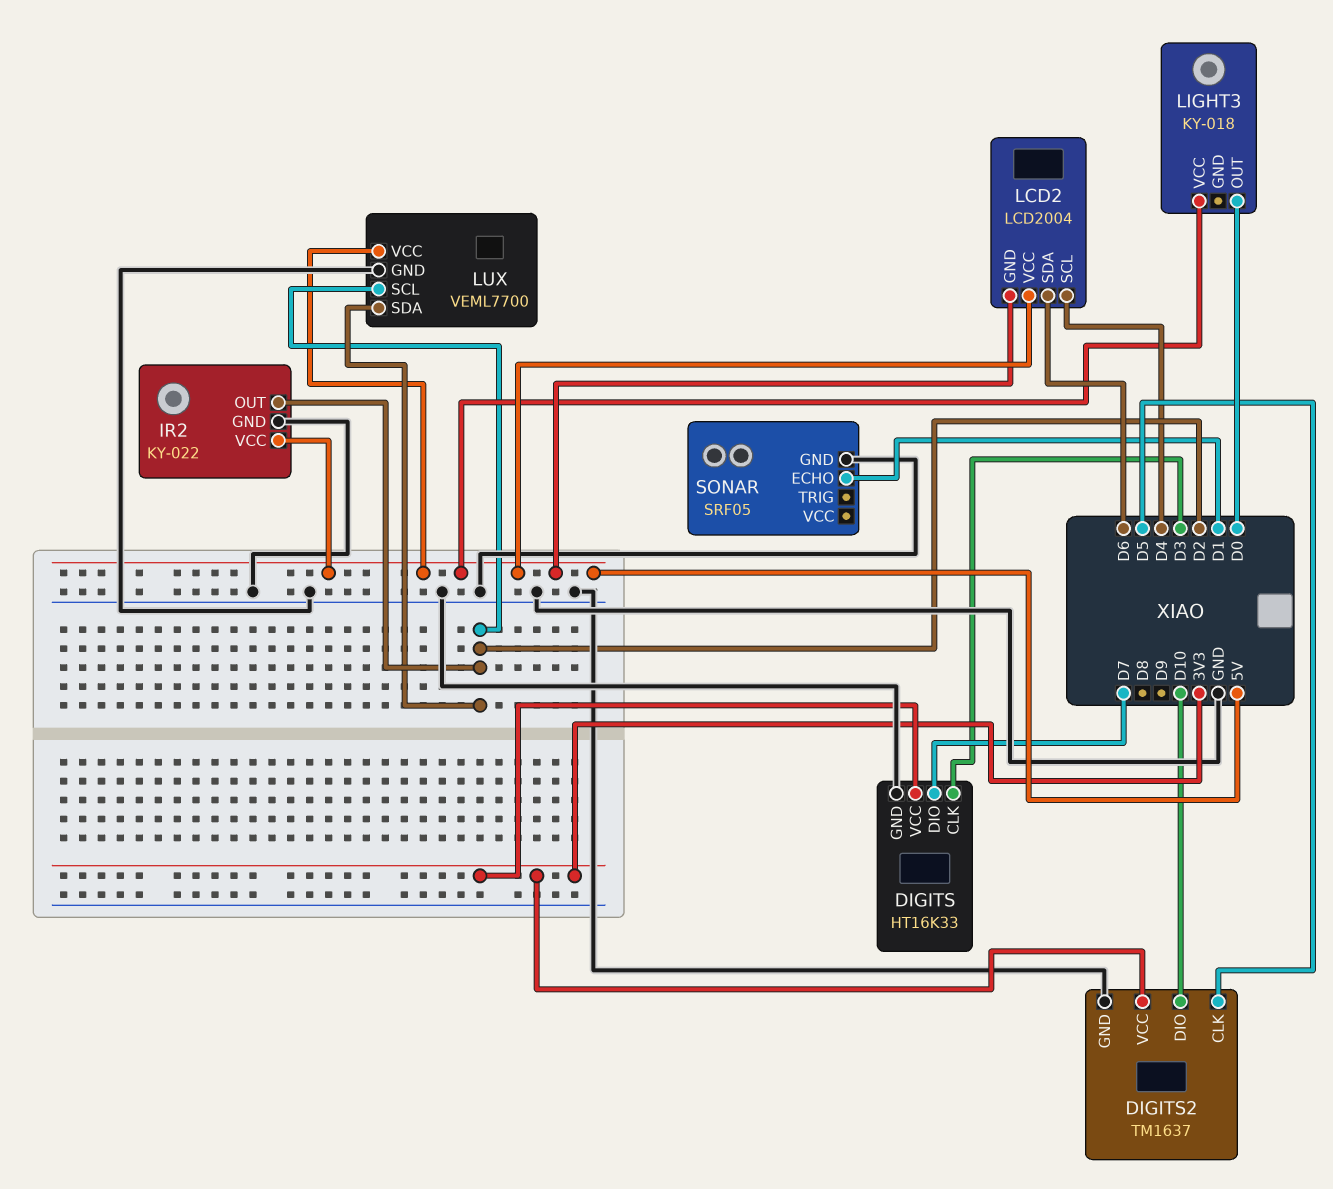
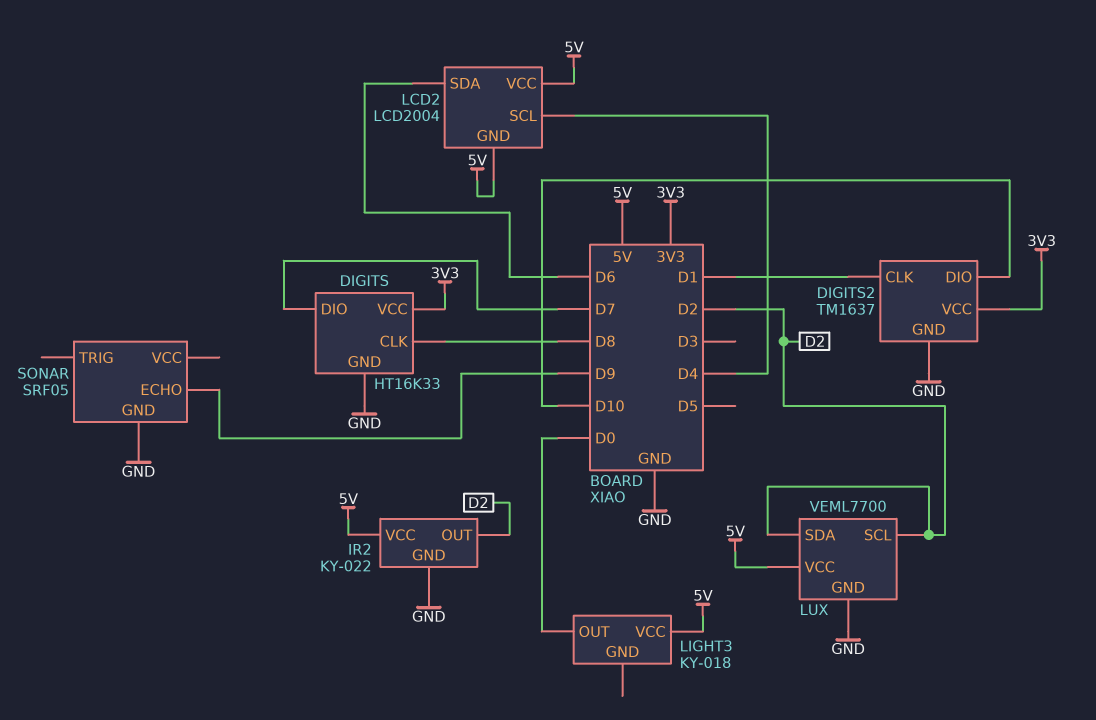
DIGITS pin CLK: D3 -> D8
DIGITS2 pin CLK: D5 -> D1
SONAR pin ECHO: D1 -> D9

